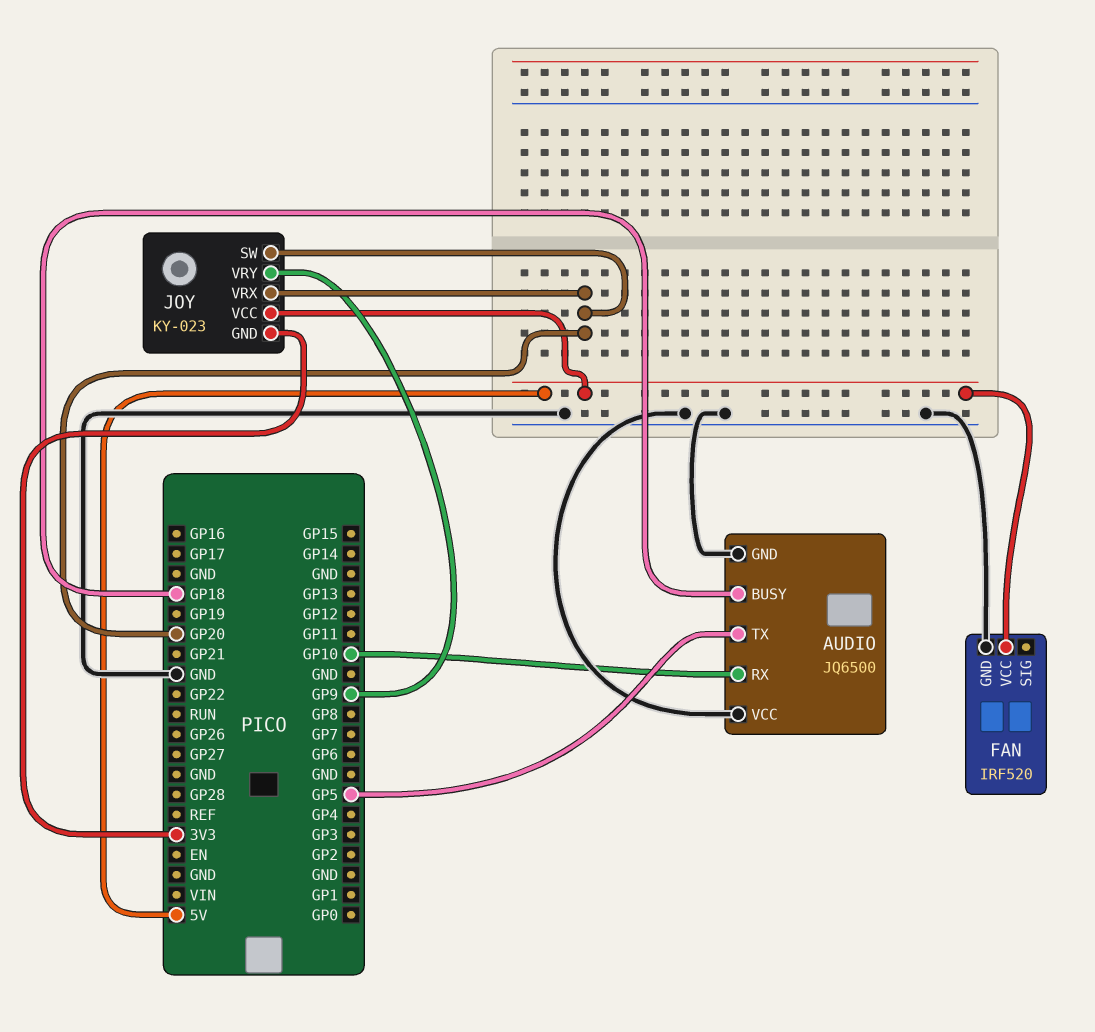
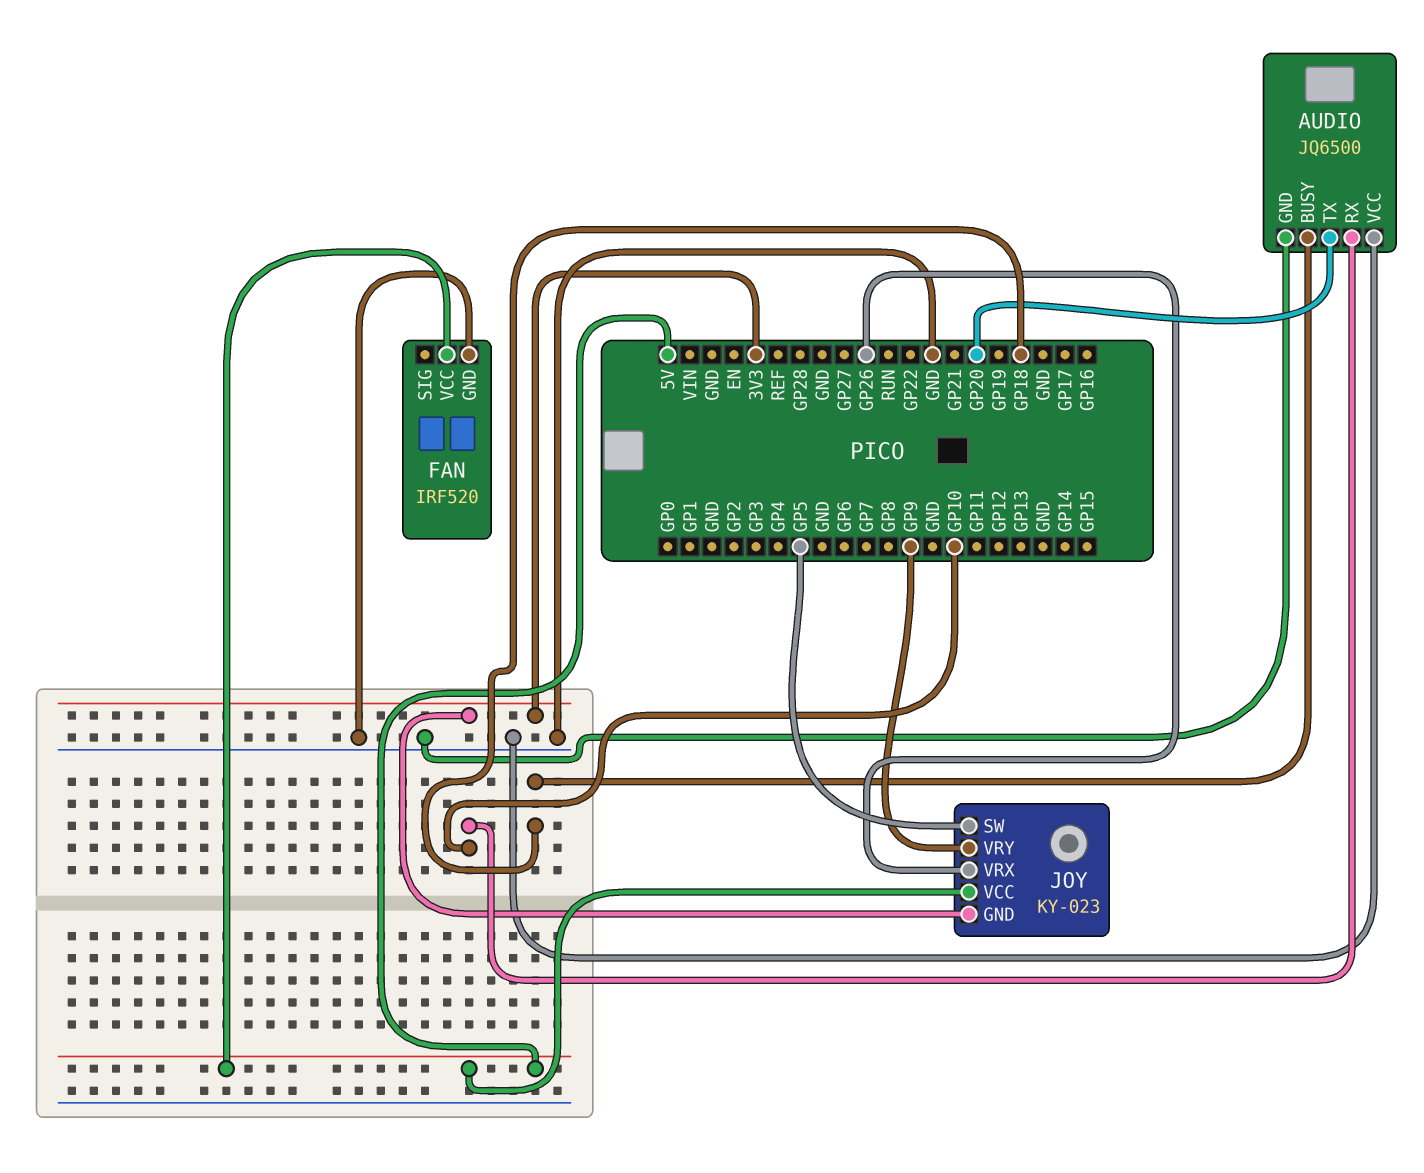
AUDIO pin TX: GP5 -> GP20
JOY pin SW: GP20 -> GP5
JOY pin VRX: GP20 -> GP26

